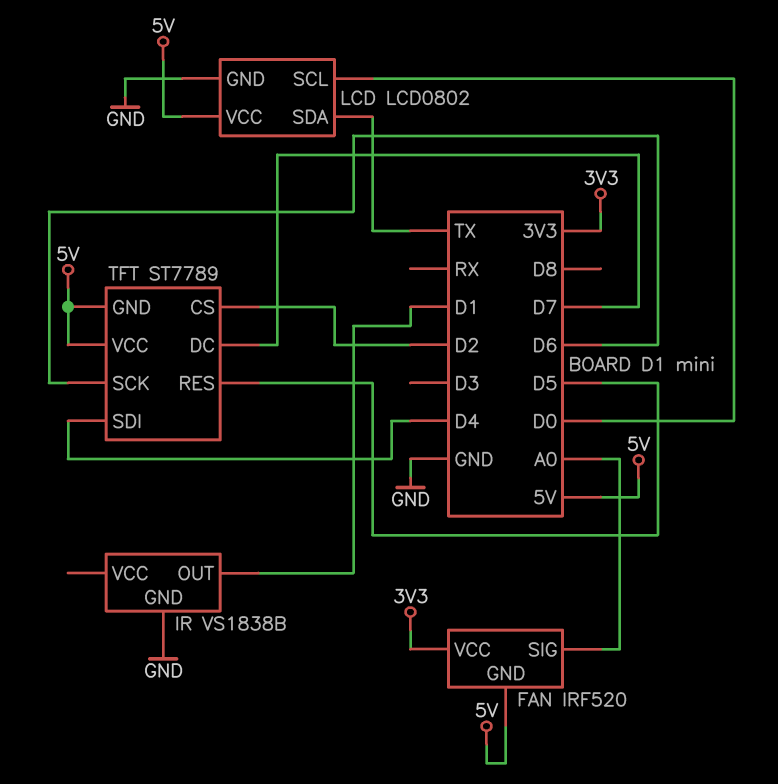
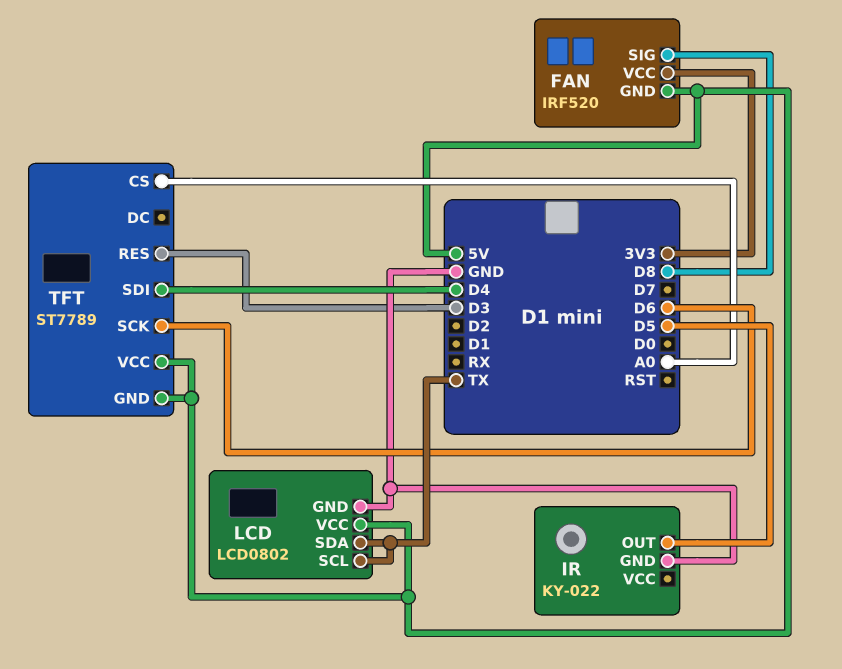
FAN pin SIG: A0 -> D8
IR: VS1838B -> KY-022
IR pin OUT: D1 -> D5
LCD pin SCL: D0 -> TX
TFT pin CS: D2 -> A0
TFT pin DC: D7 -> none
TFT pin RES: D5 -> D3

